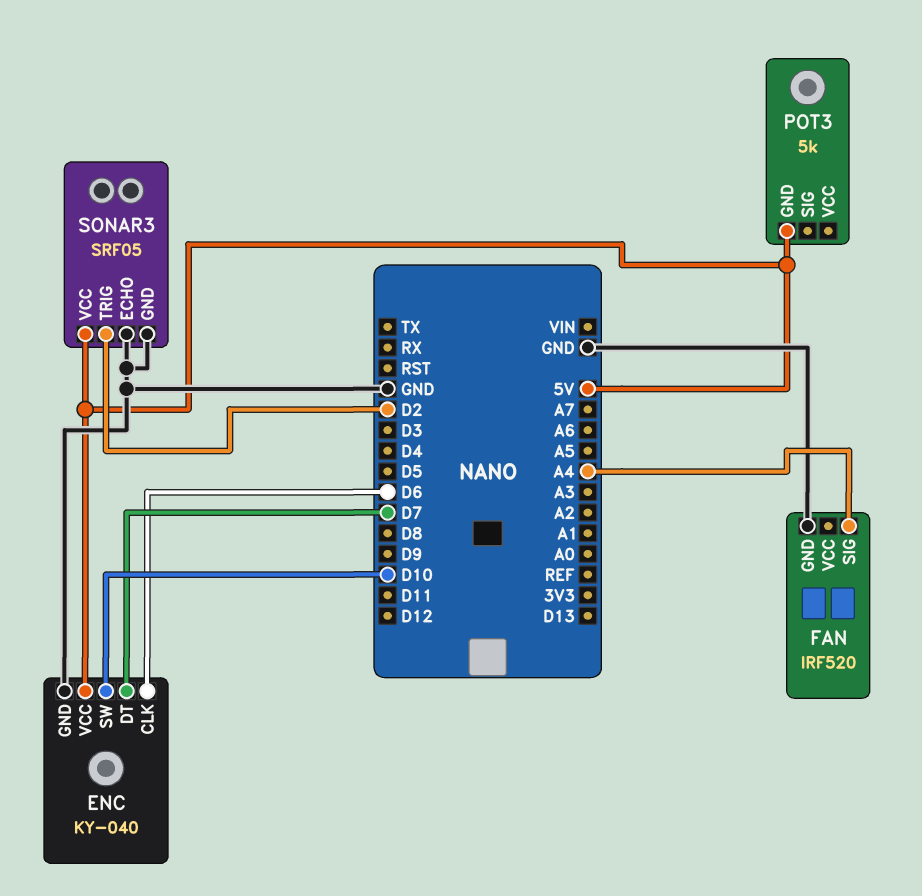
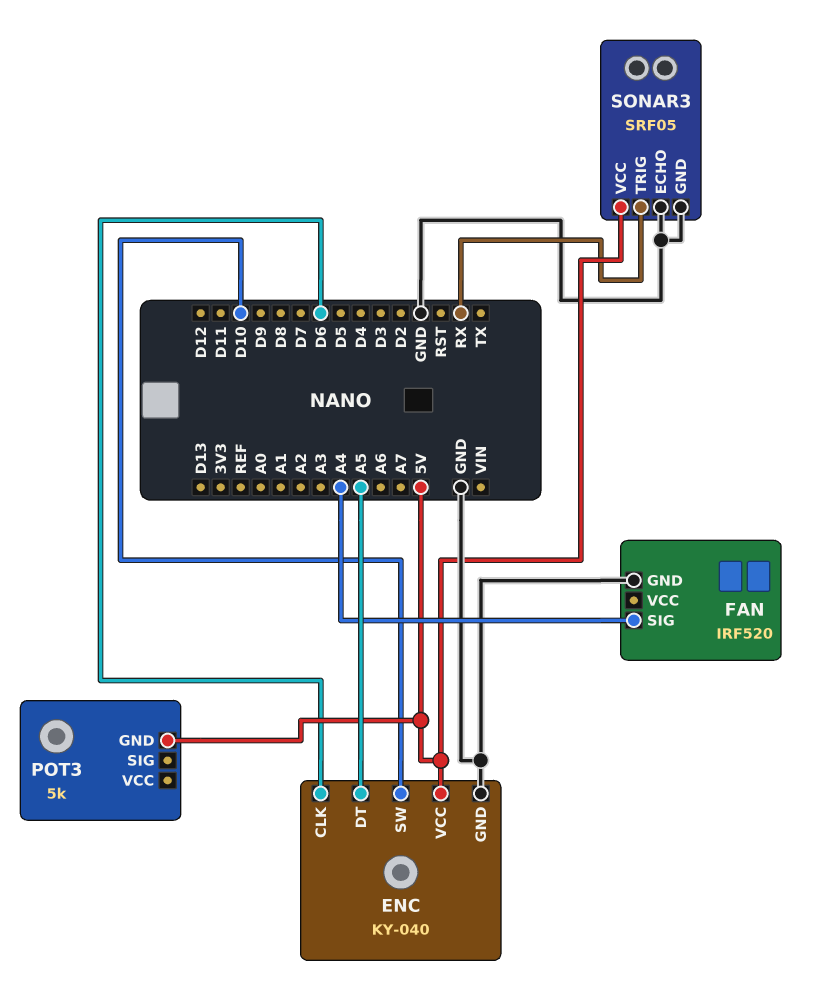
ENC pin DT: D7 -> A5
SONAR3 pin TRIG: D2 -> RX

